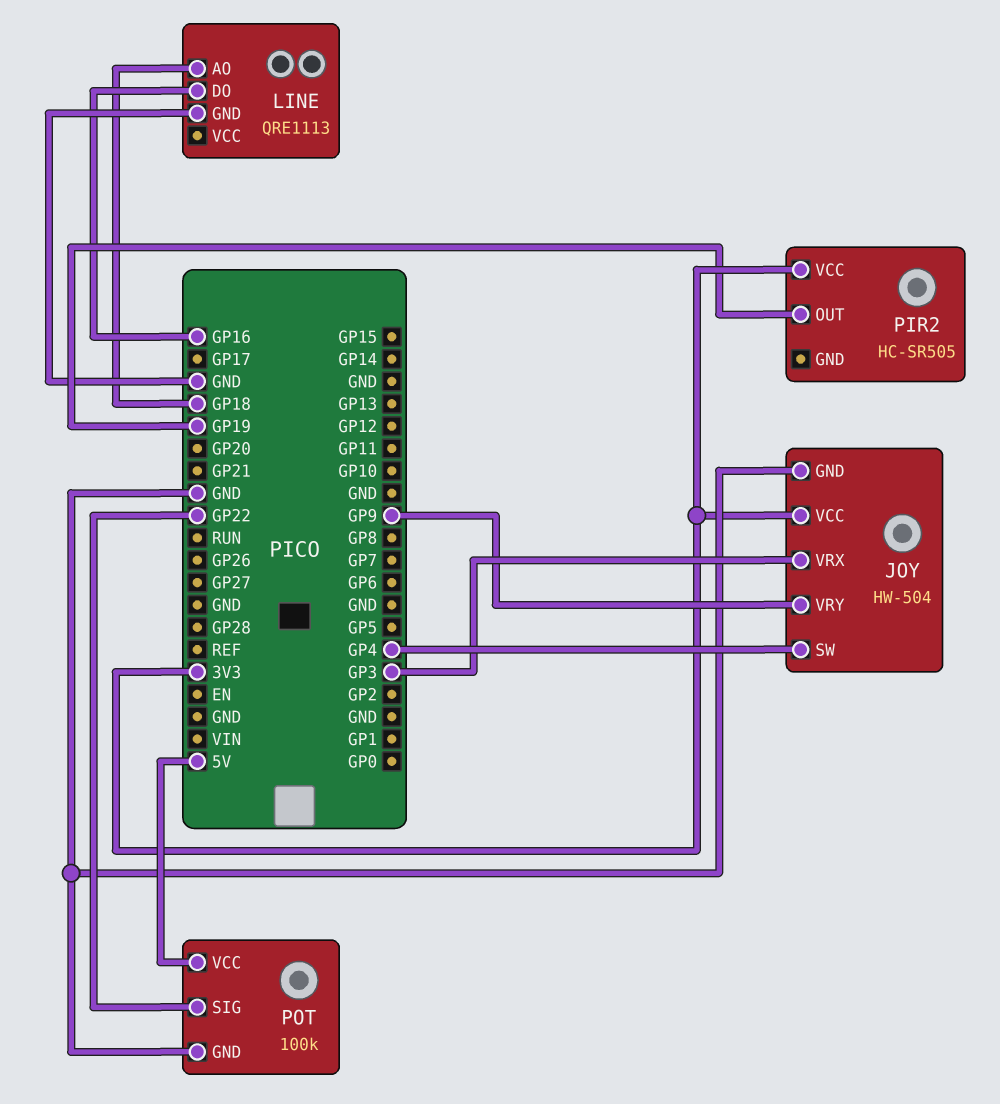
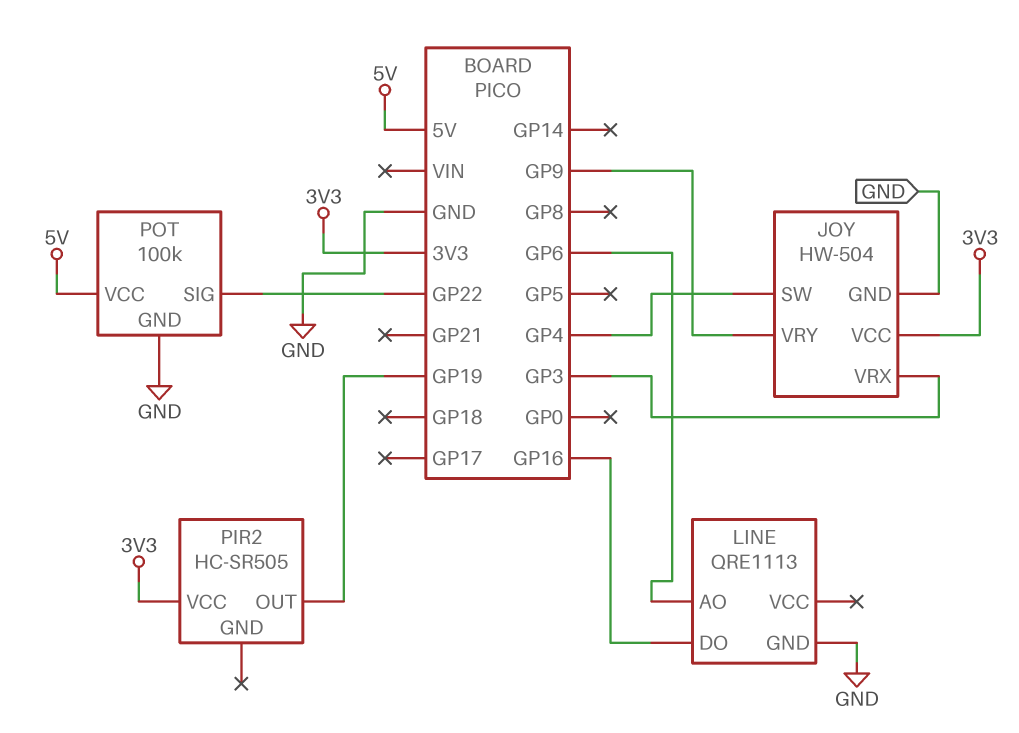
LINE pin AO: GP18 -> GP6

